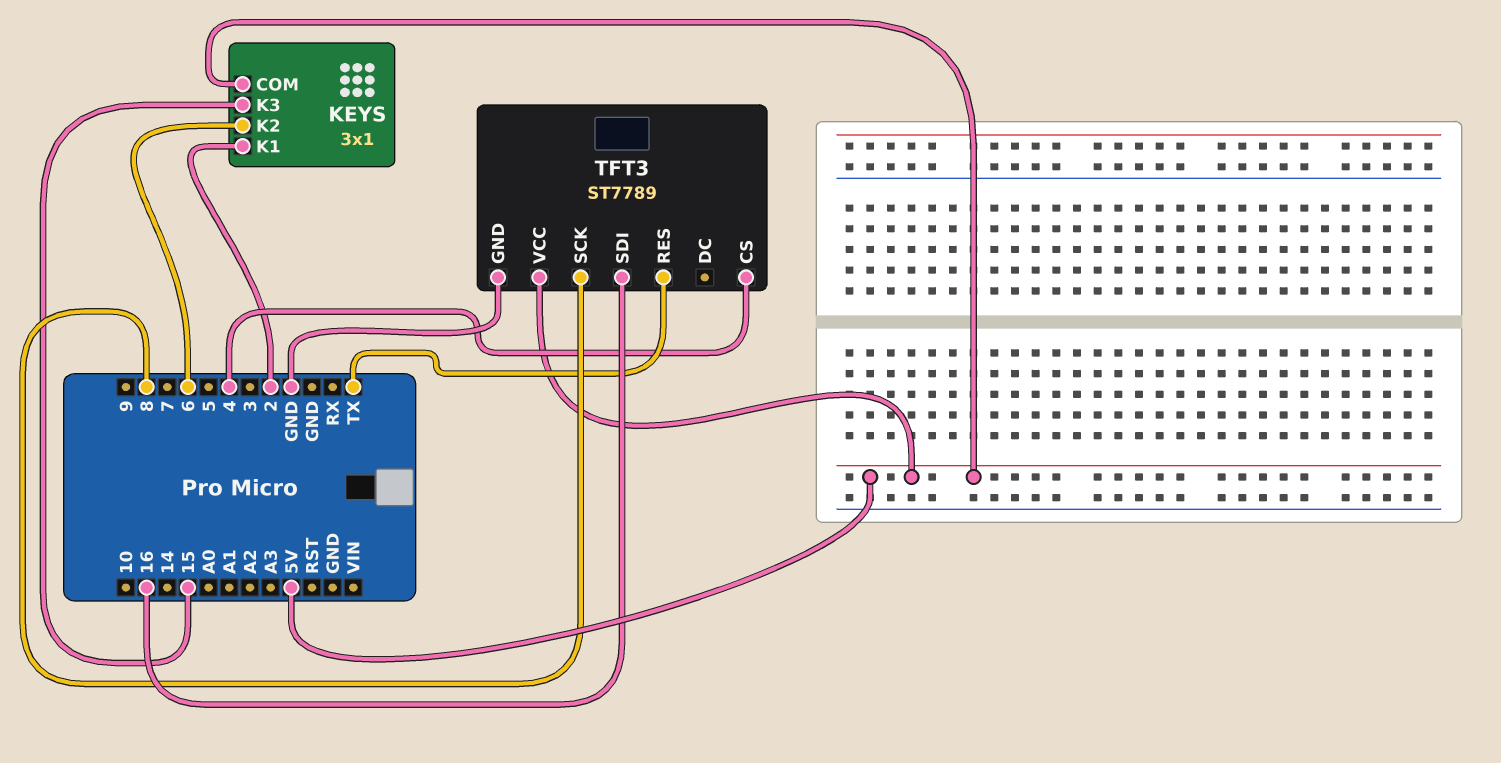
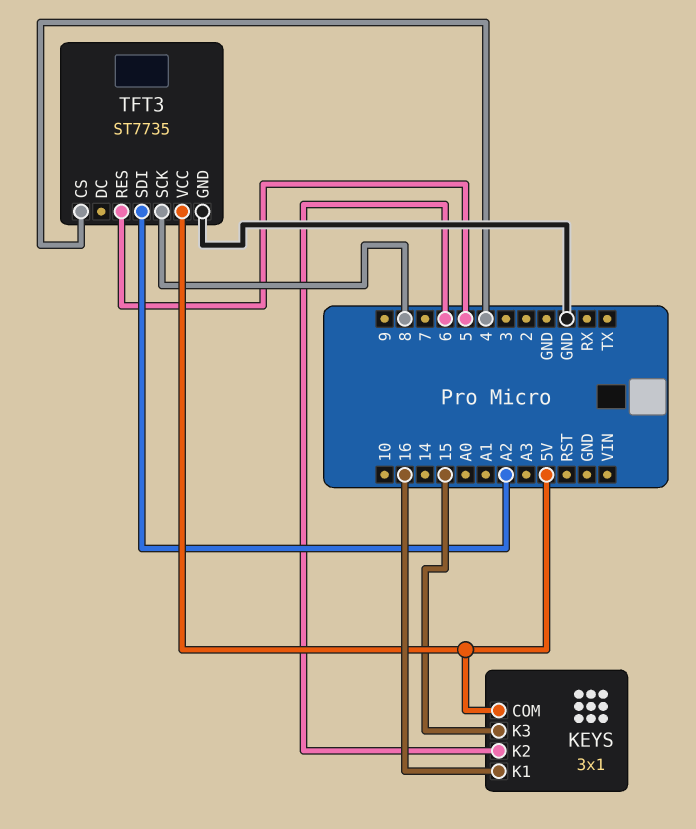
KEYS pin K1: 2 -> 16
TFT3: ST7789 -> ST7735
TFT3 pin RES: TX -> 5
TFT3 pin SDI: 16 -> A2

